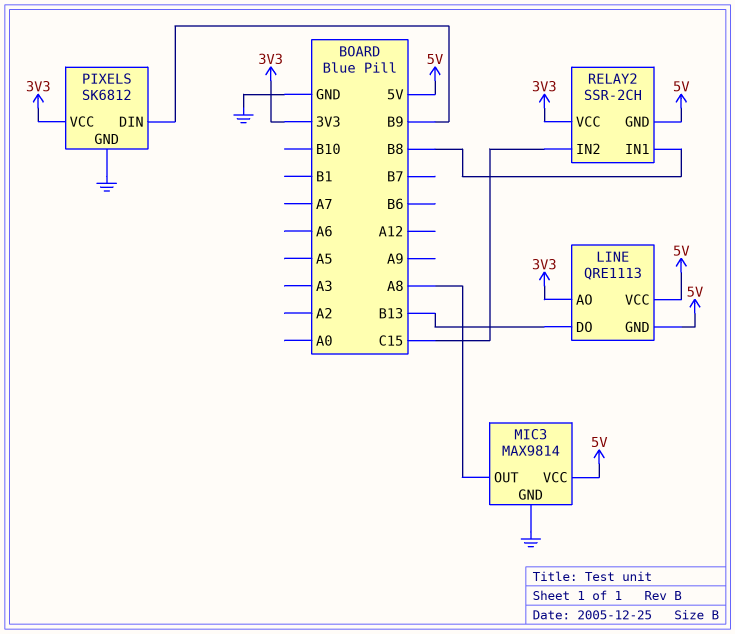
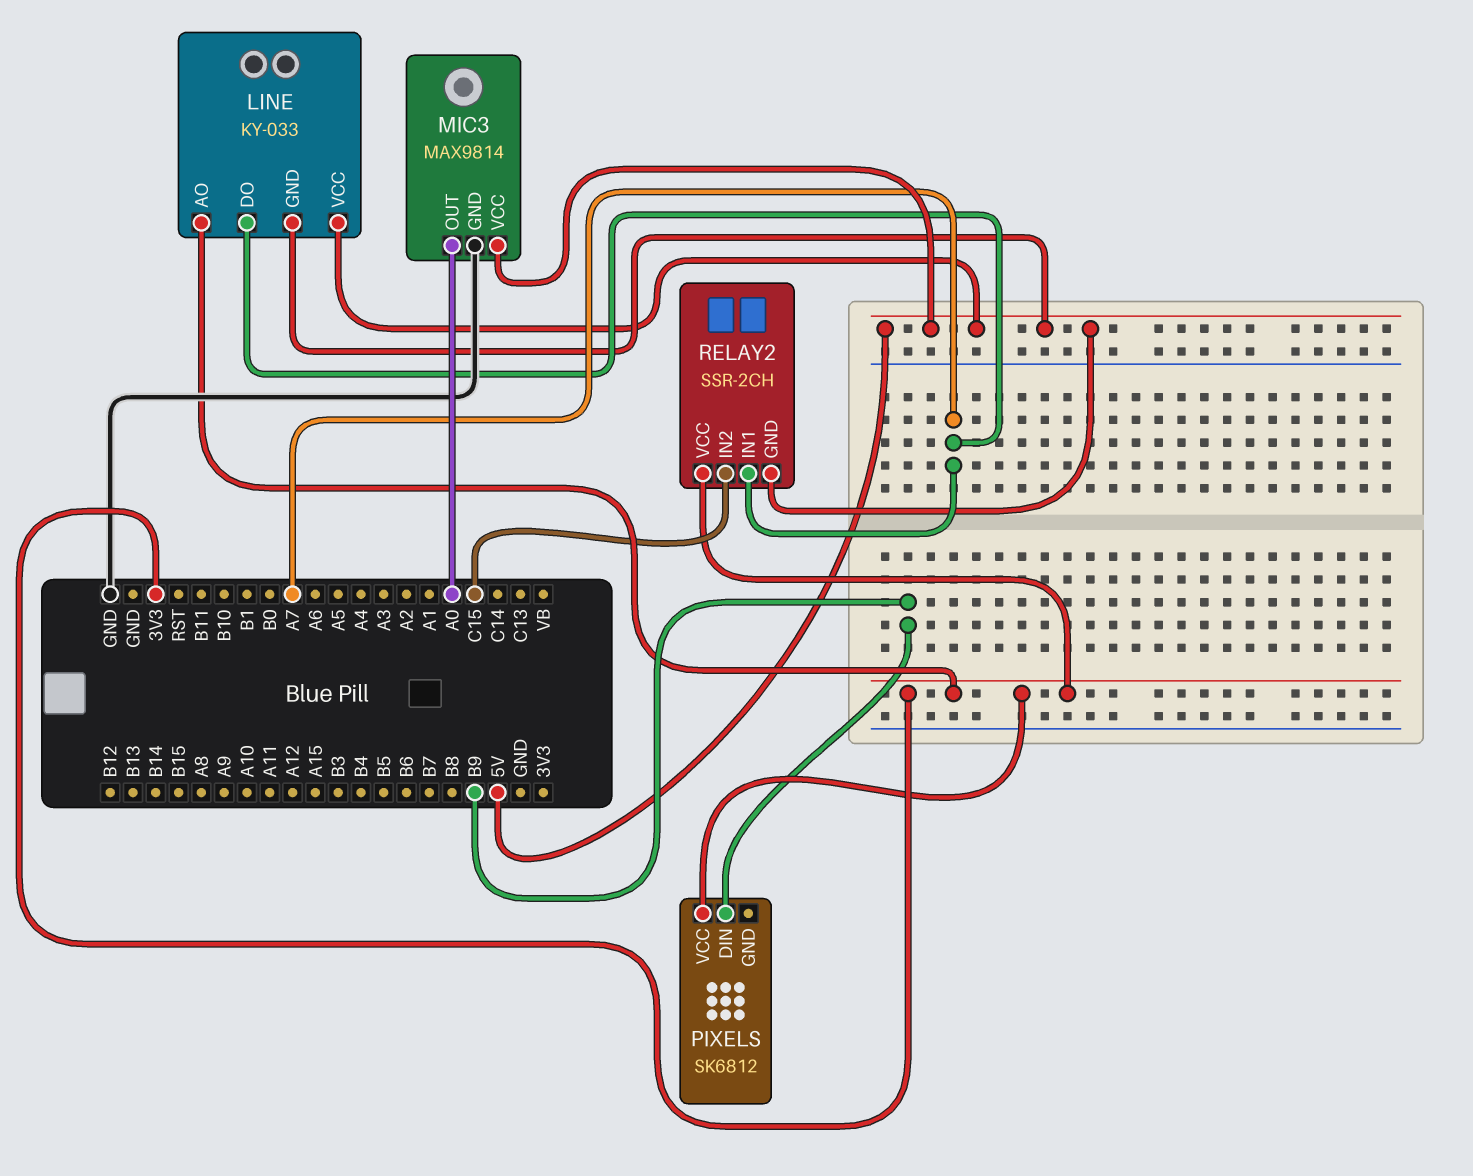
LINE: QRE1113 -> KY-033
LINE pin DO: B13 -> A7
MIC3 pin OUT: A8 -> A0
PIXELS pin GND: GND -> none
RELAY2 pin IN1: B8 -> A7

